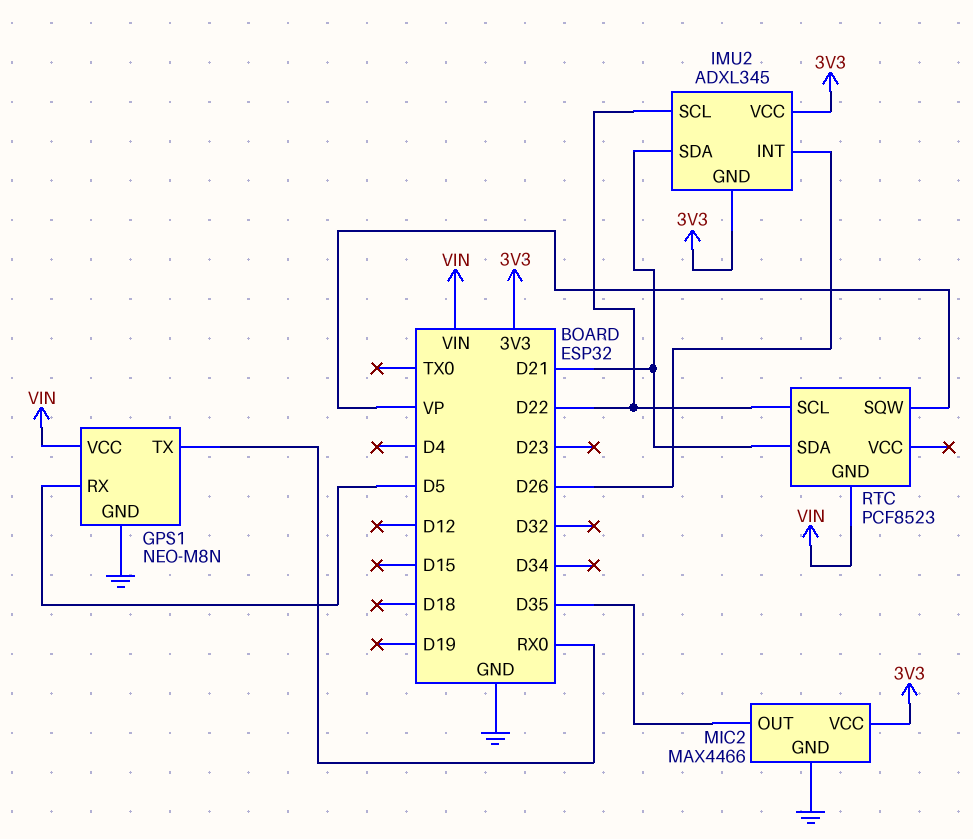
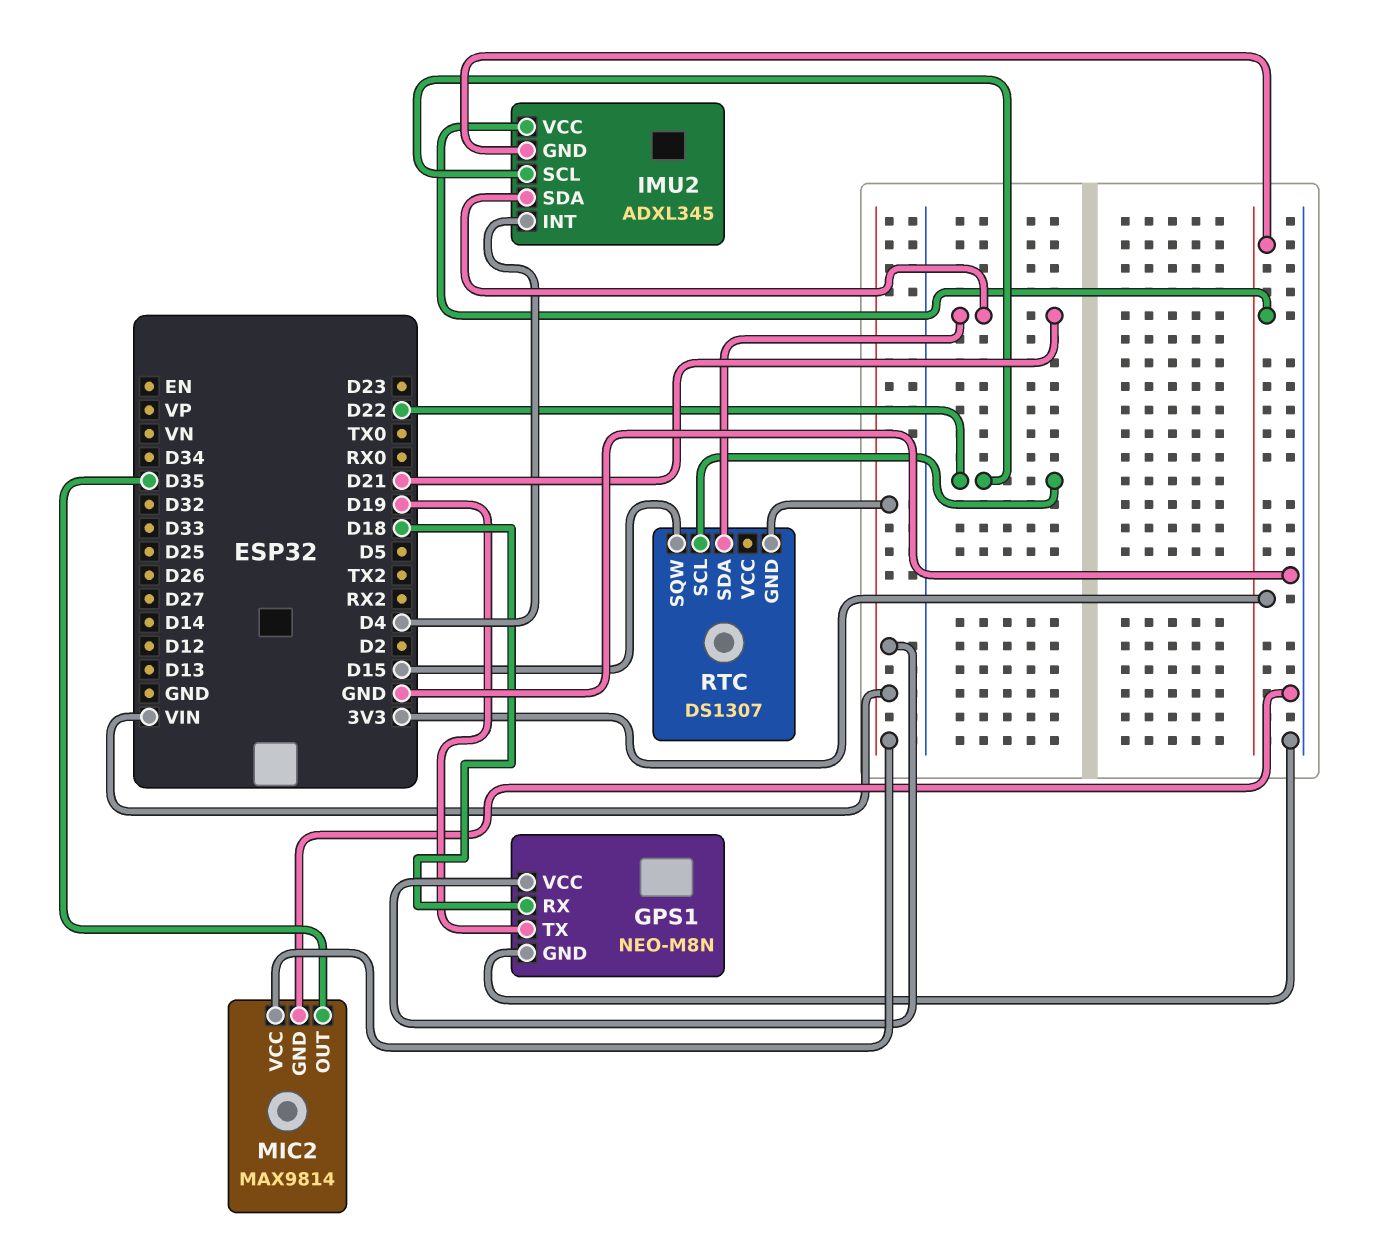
GPS1 pin RX: D5 -> D18
GPS1 pin TX: RX0 -> D19
IMU2 pin INT: D26 -> D4
MIC2: MAX4466 -> MAX9814
MIC2 pin VCC: 3V3 -> VIN
RTC: PCF8523 -> DS1307
RTC pin SQW: VP -> D15

